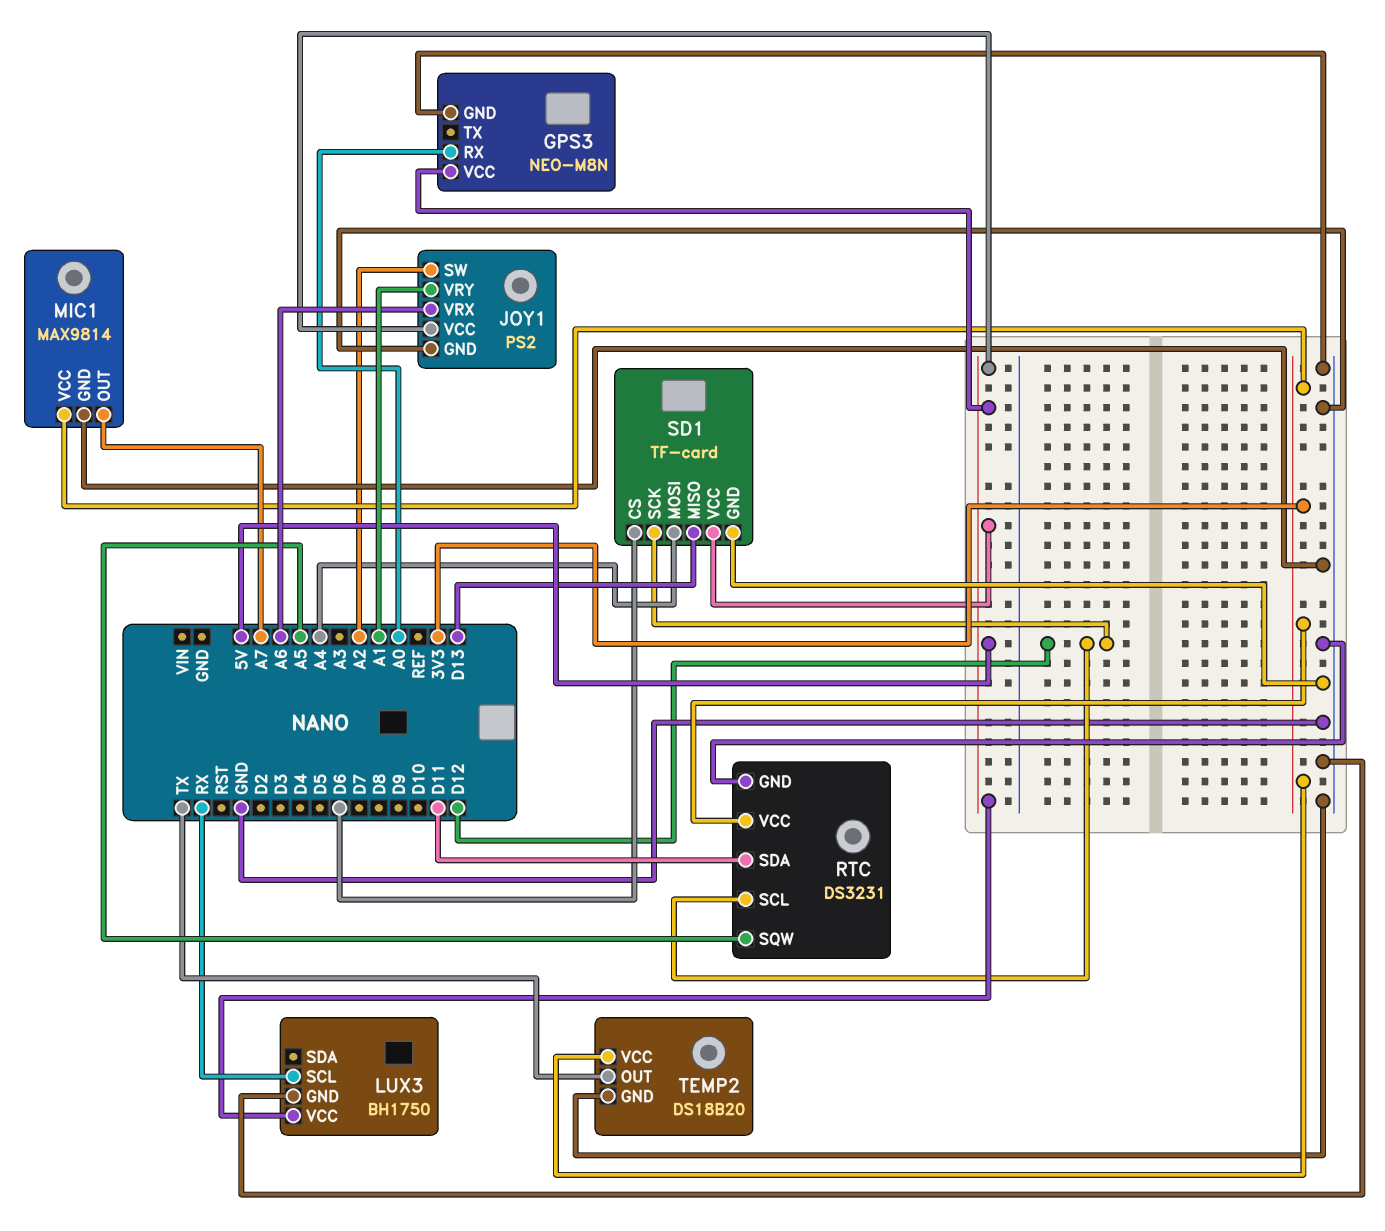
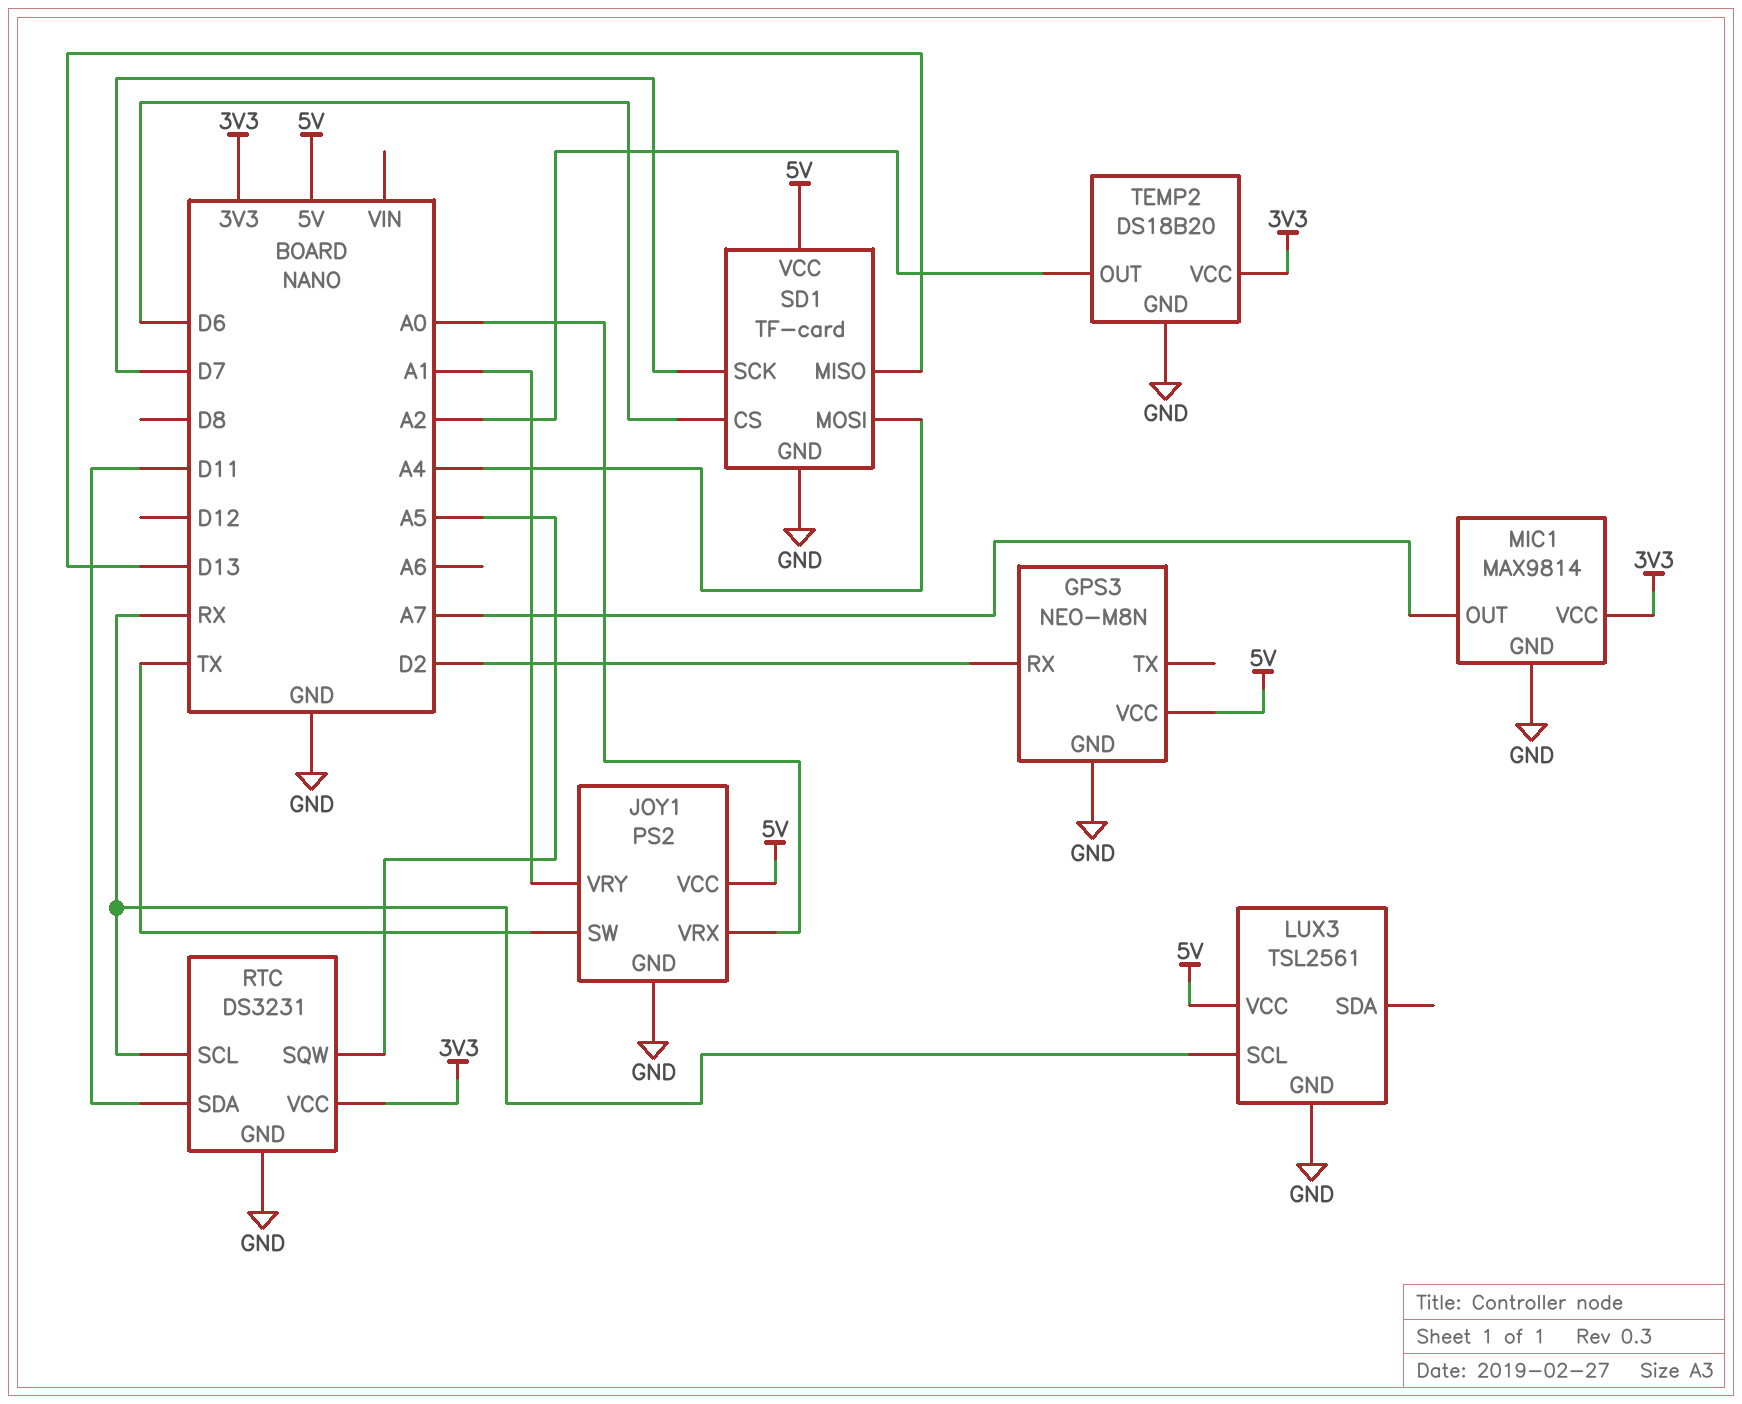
GPS3 pin RX: A0 -> D2
JOY1 pin SW: A2 -> TX
JOY1 pin VRX: A6 -> A0
LUX3: BH1750 -> TSL2561
RTC pin SCL: D12 -> RX
SD1 pin SCK: D12 -> D7
TEMP2 pin OUT: TX -> A2

